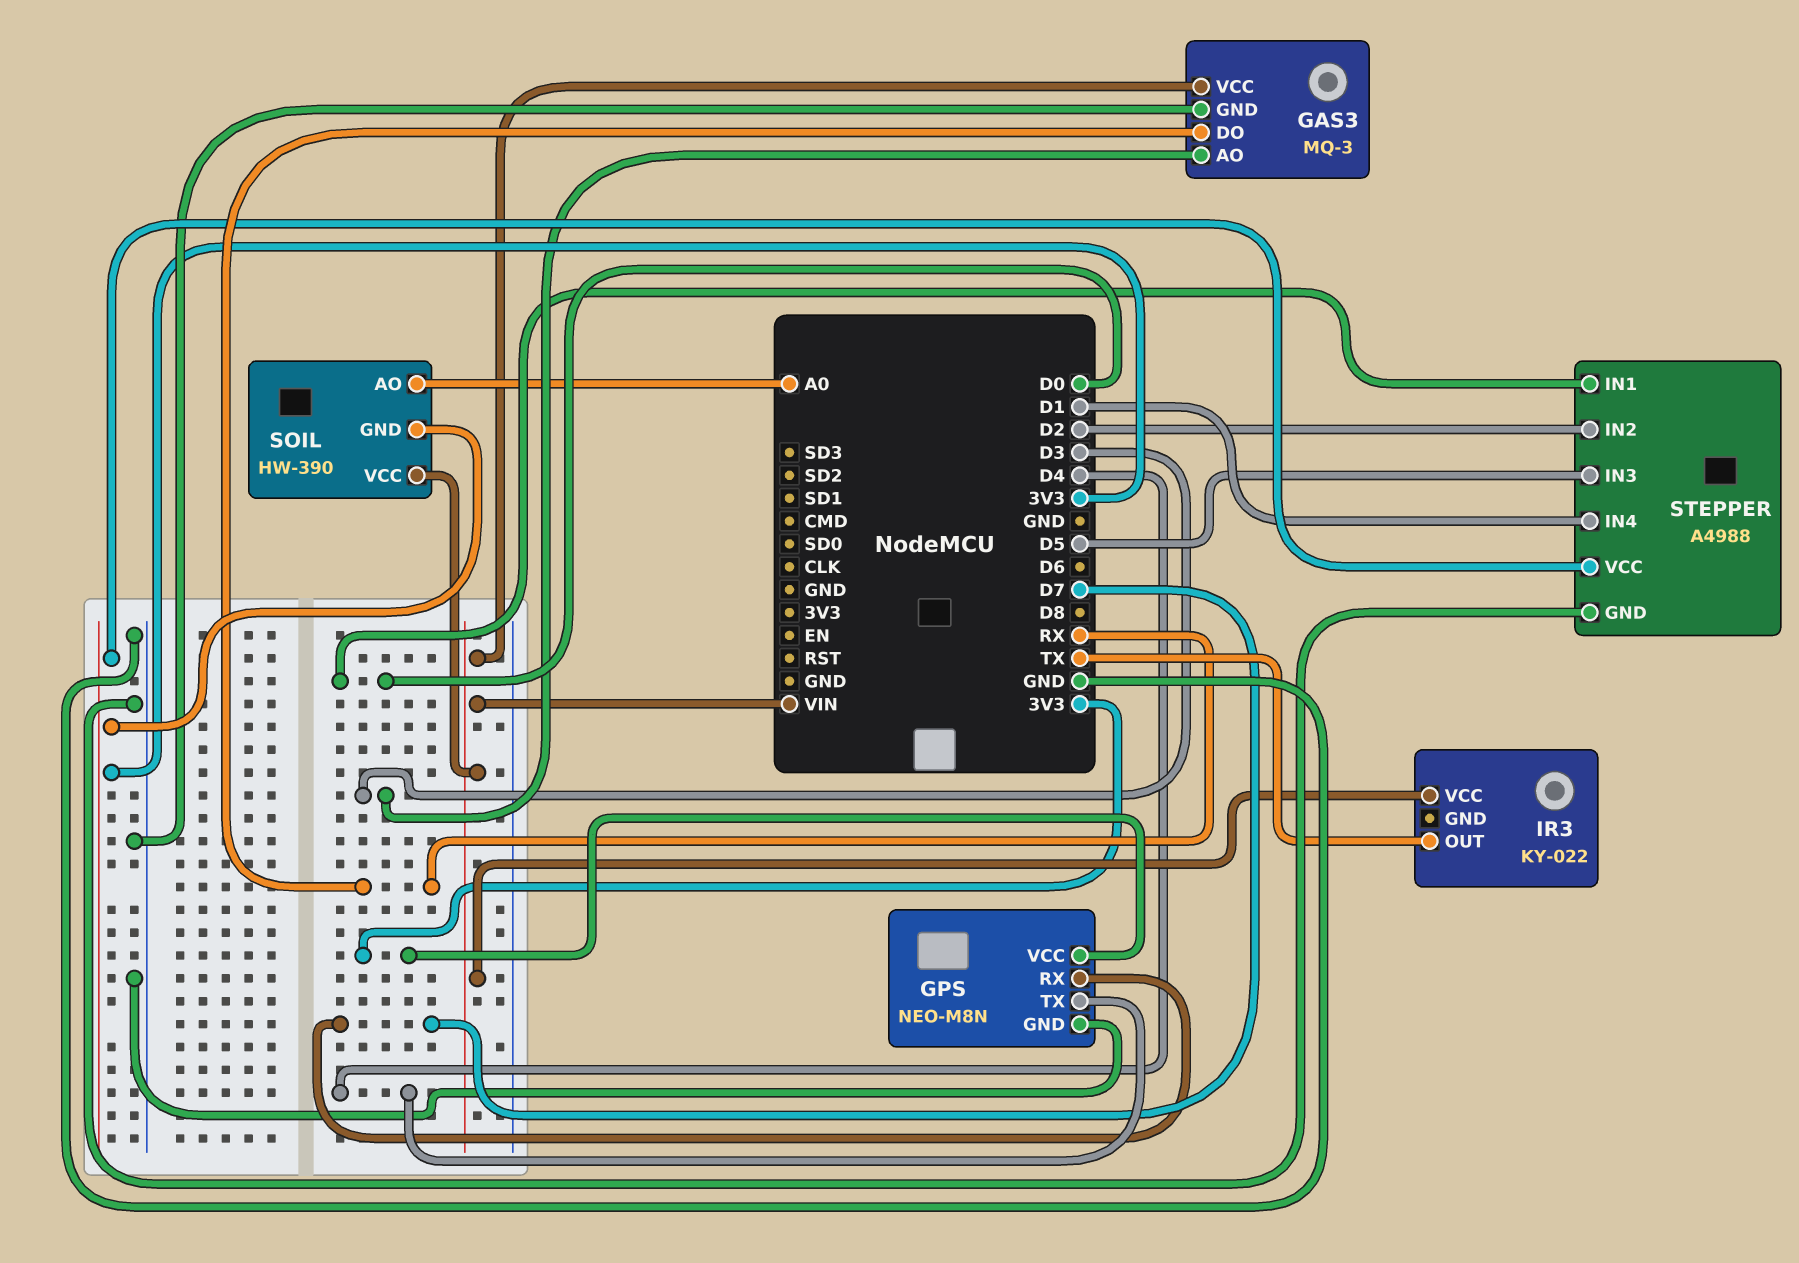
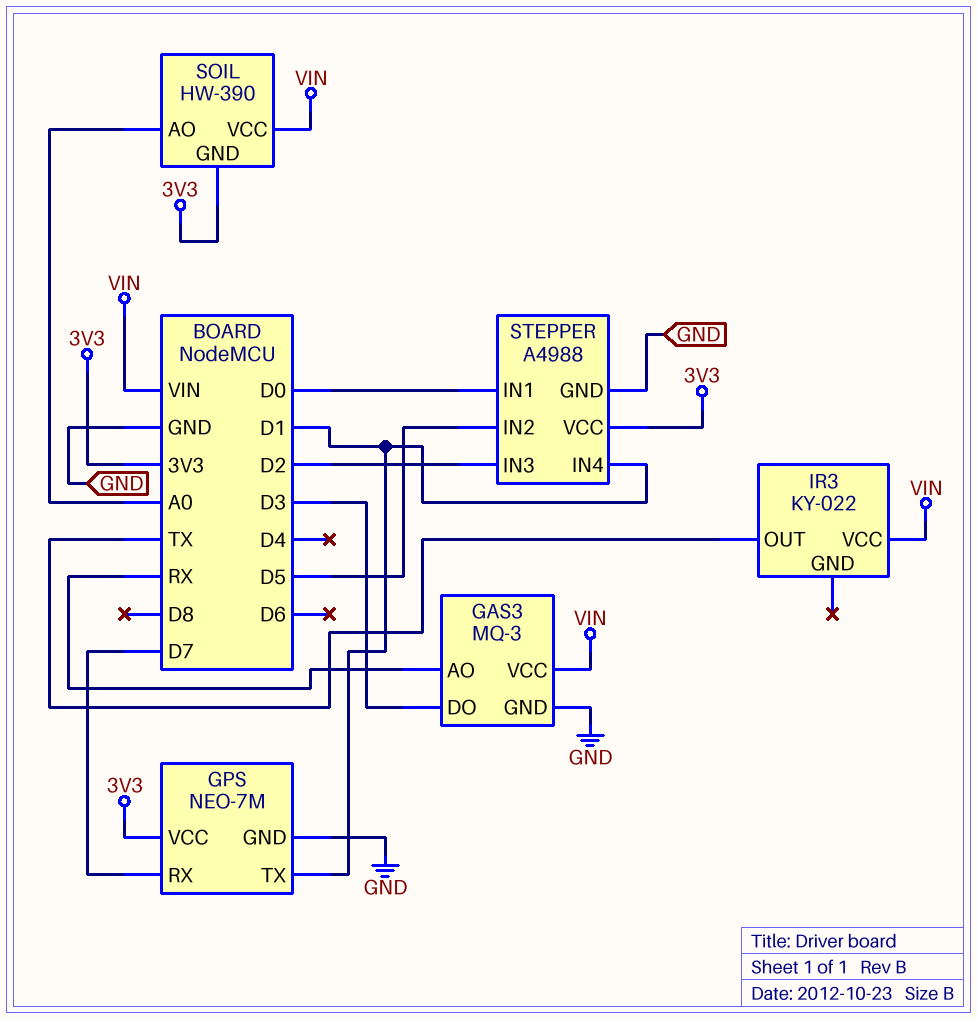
GAS3 pin AO: D3 -> RX
GAS3 pin DO: RX -> D3
GPS: NEO-M8N -> NEO-7M
GPS pin TX: D4 -> D1
STEPPER pin IN2: D2 -> D5
STEPPER pin IN3: D5 -> D2

